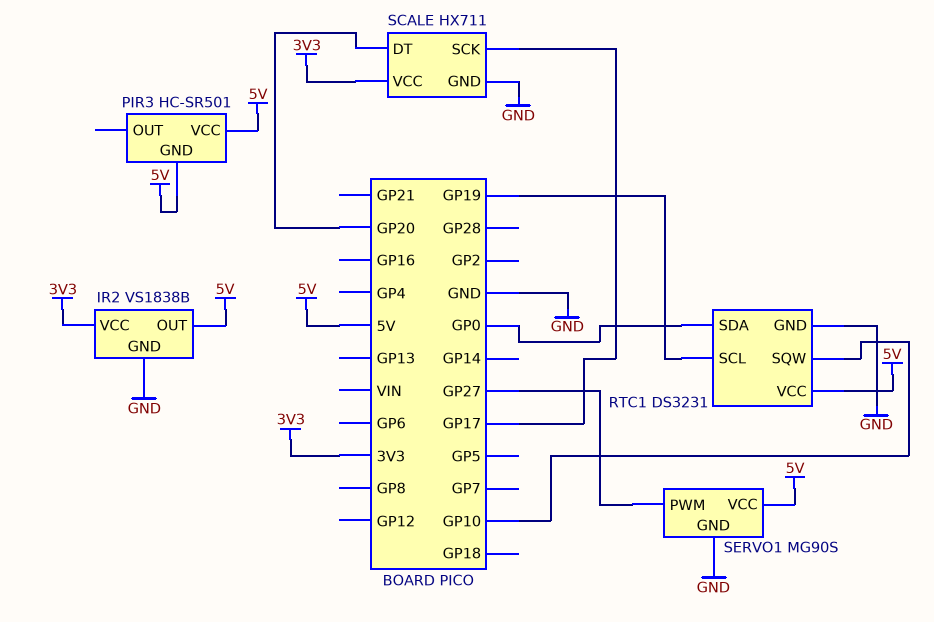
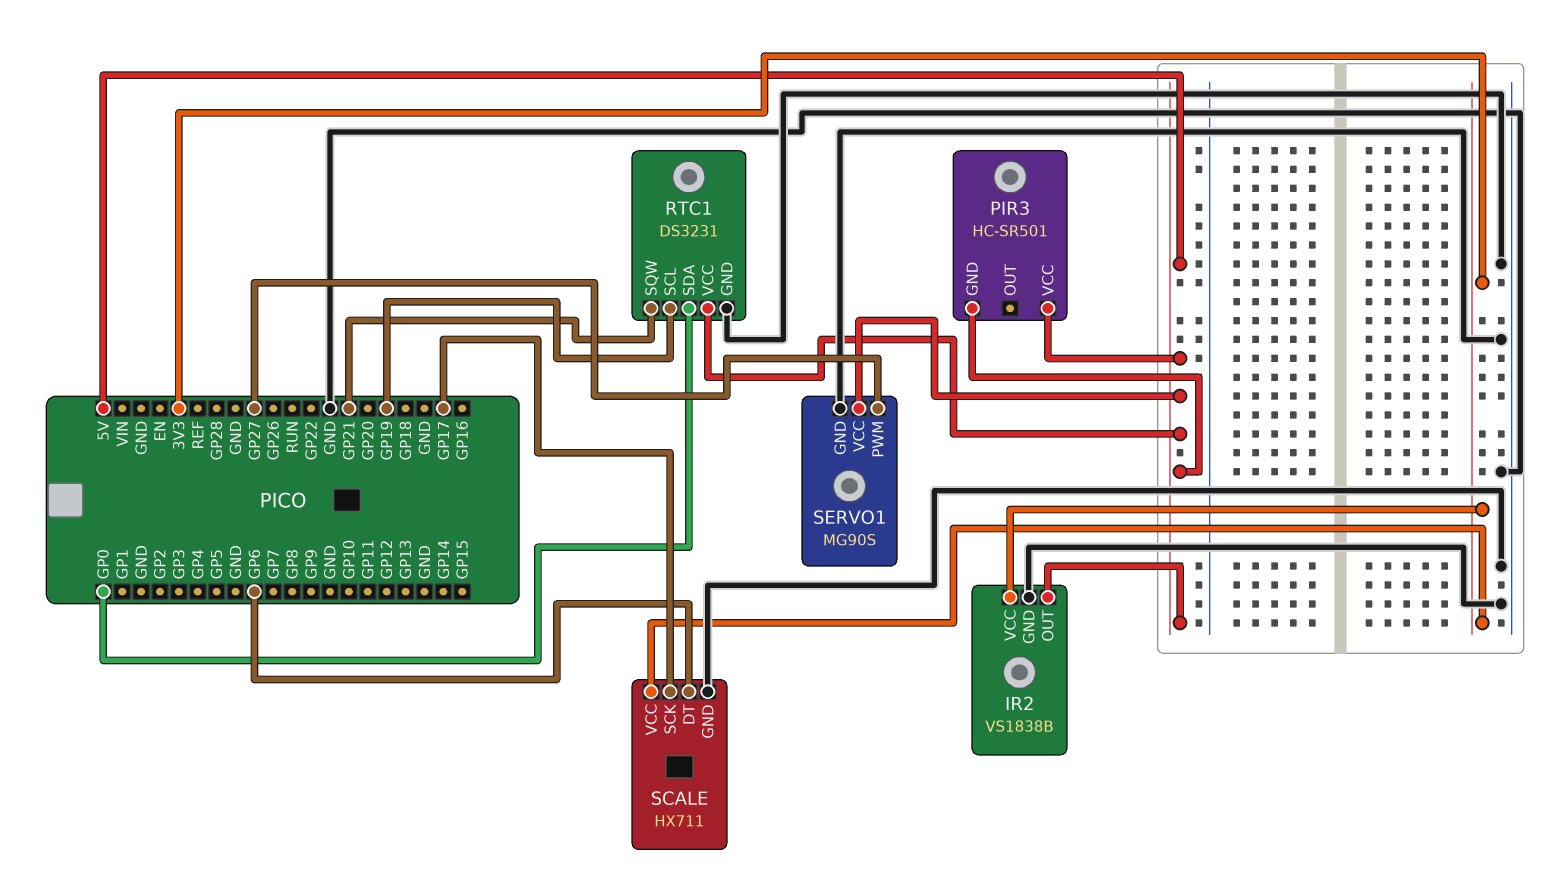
RTC1 pin SQW: GP10 -> GP21
SCALE pin DT: GP20 -> GP6

